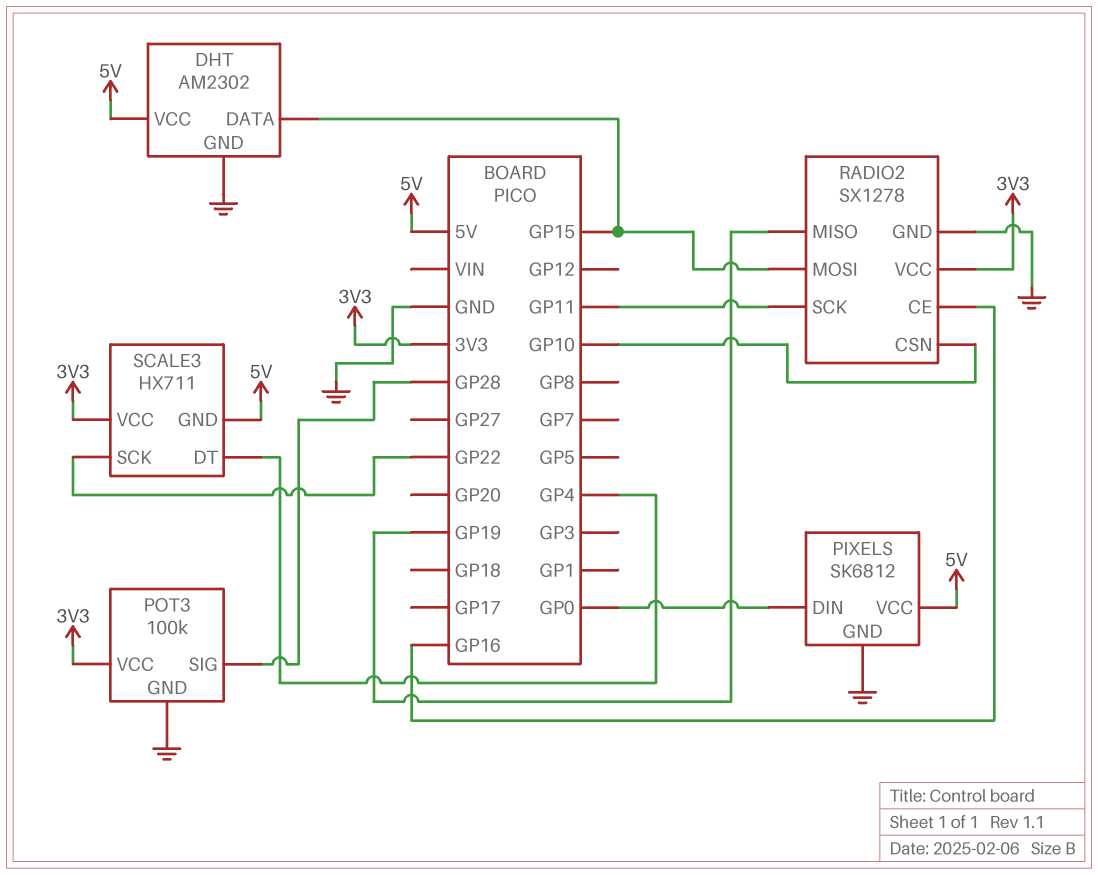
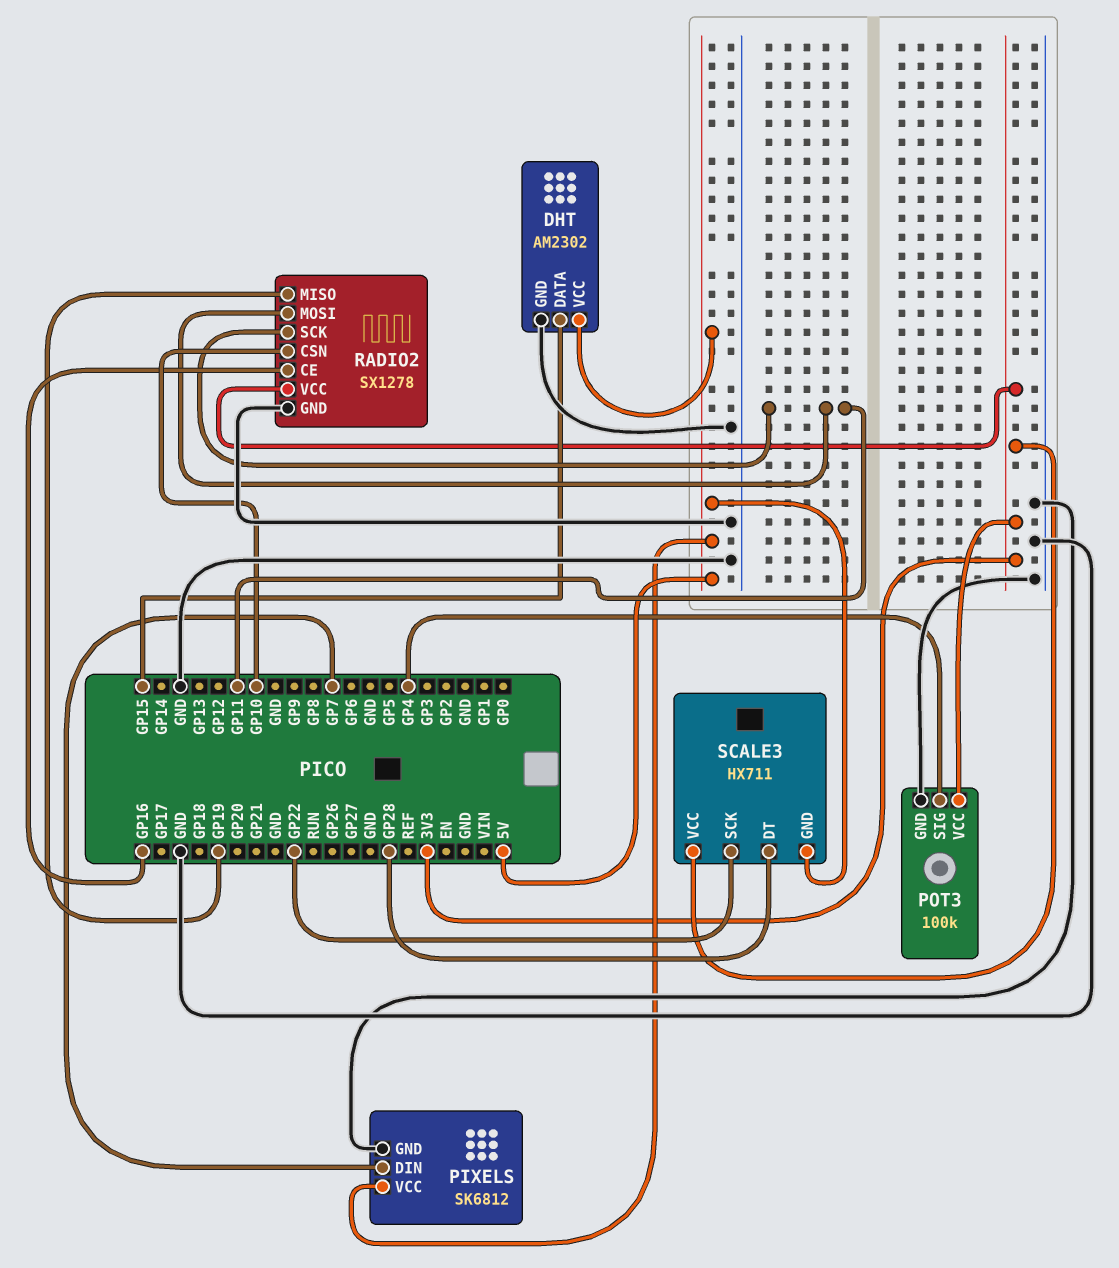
PIXELS pin DIN: GP0 -> GP7
POT3 pin SIG: GP28 -> GP4
RADIO2 pin MOSI: GP15 -> GP11
SCALE3 pin DT: GP4 -> GP28

